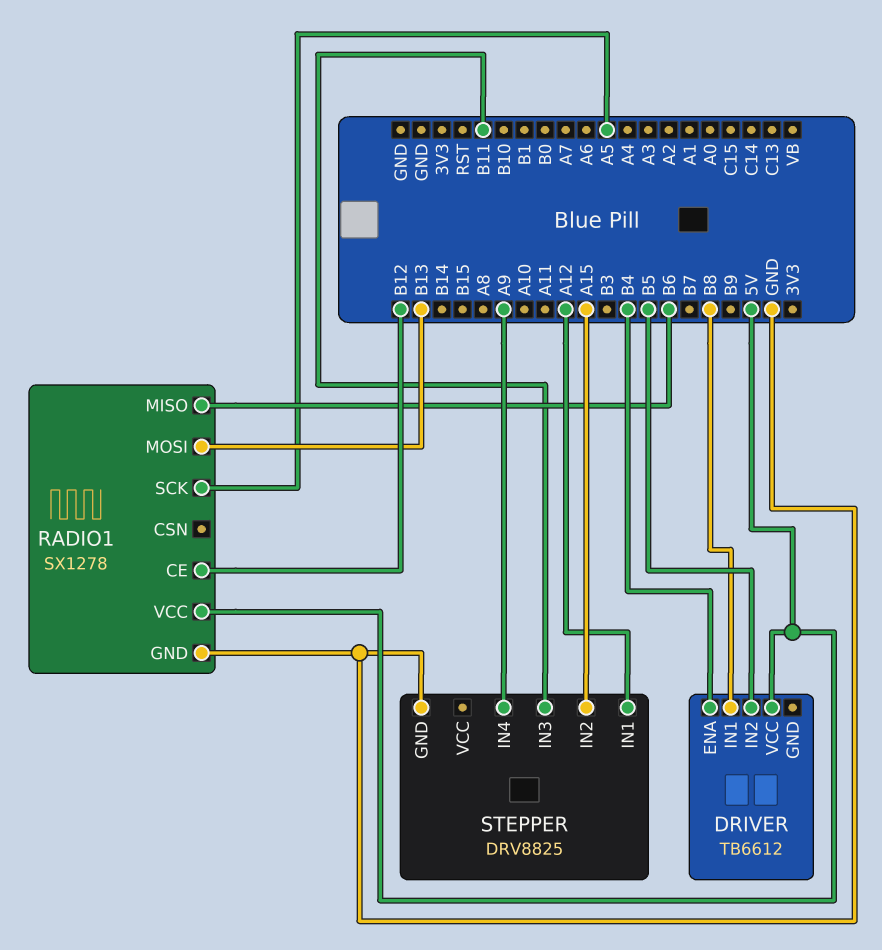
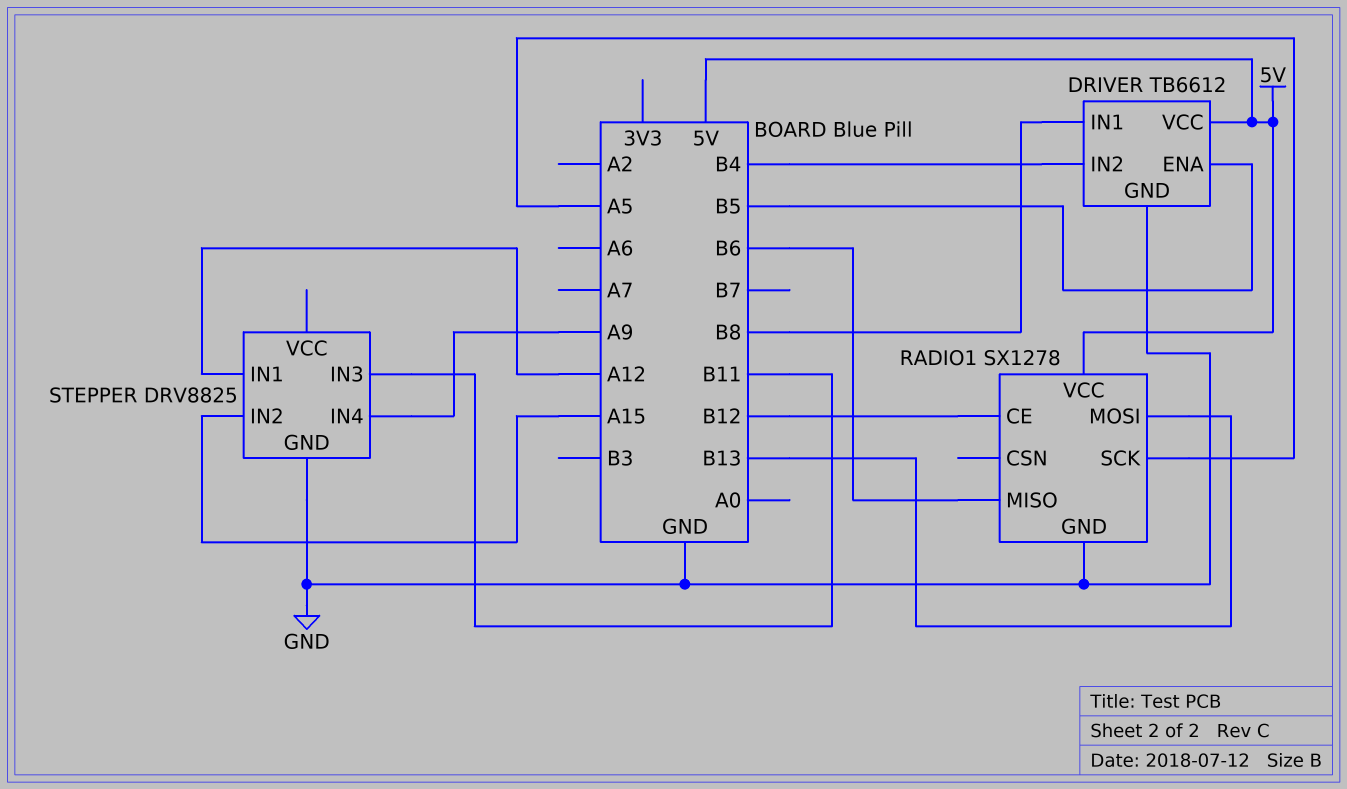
DRIVER pin ENA: B4 -> B5
DRIVER pin GND: none -> GND
DRIVER pin IN2: B5 -> B4

